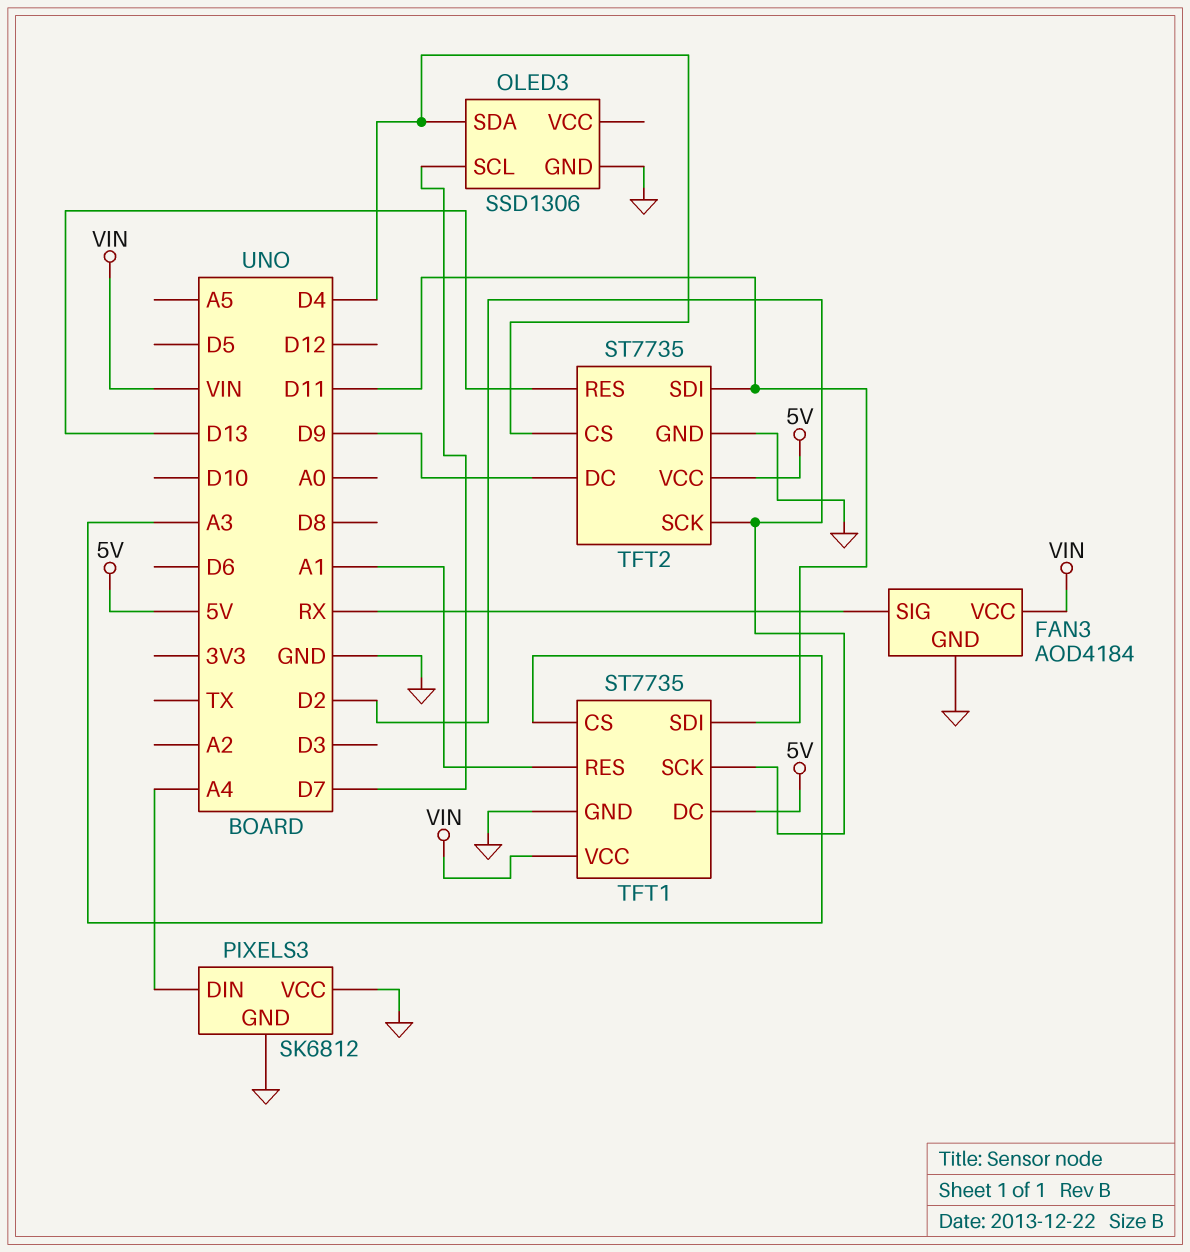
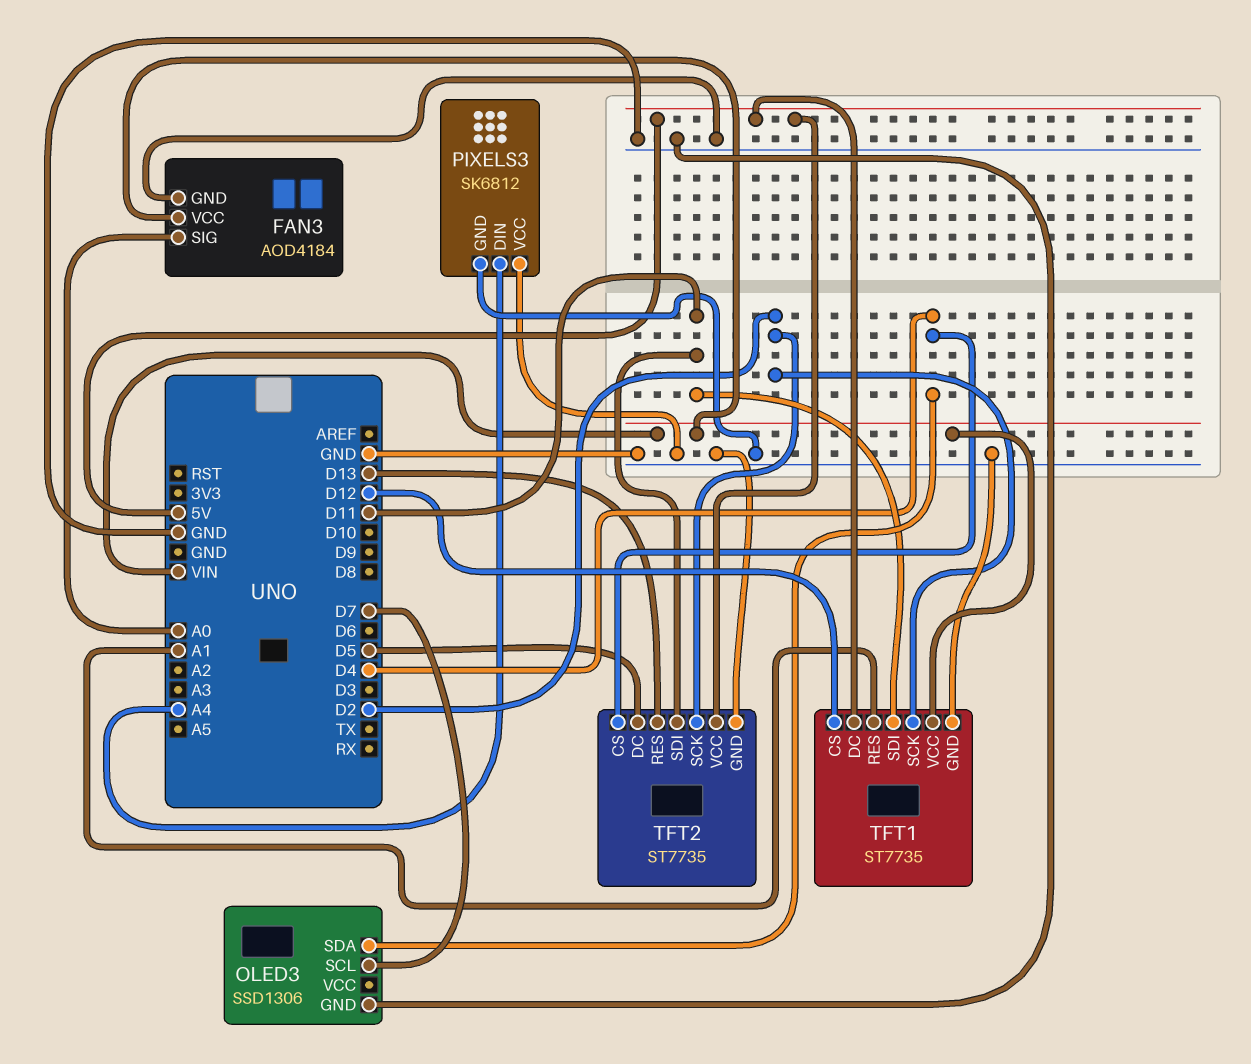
FAN3 pin SIG: RX -> A0
TFT1 pin CS: A3 -> D12
TFT2 pin DC: D9 -> D5

